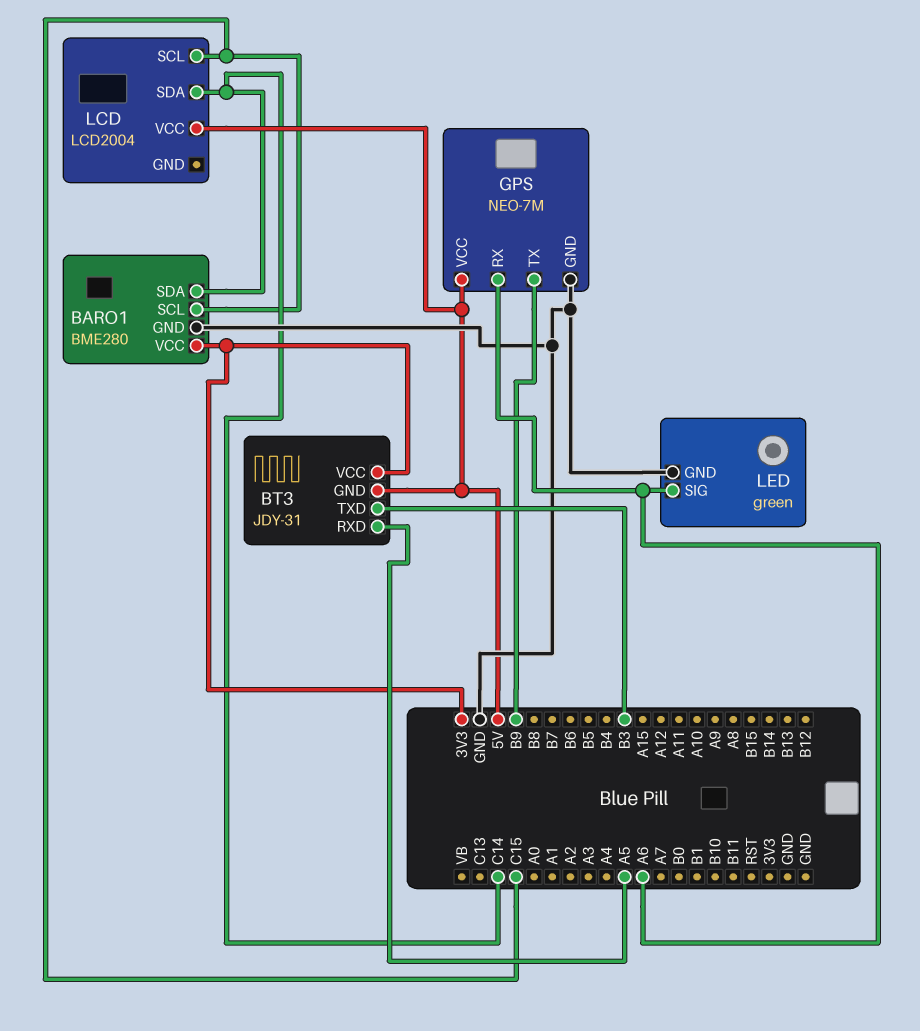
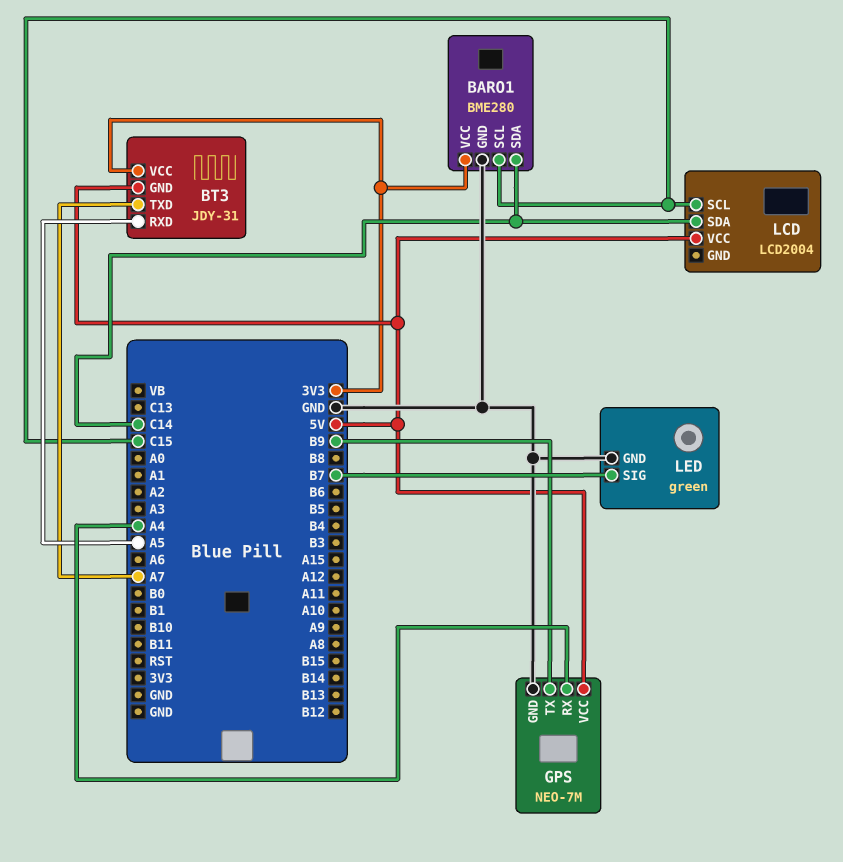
BT3 pin TXD: B3 -> A7
GPS pin RX: A6 -> A4
LED pin SIG: A6 -> B7

